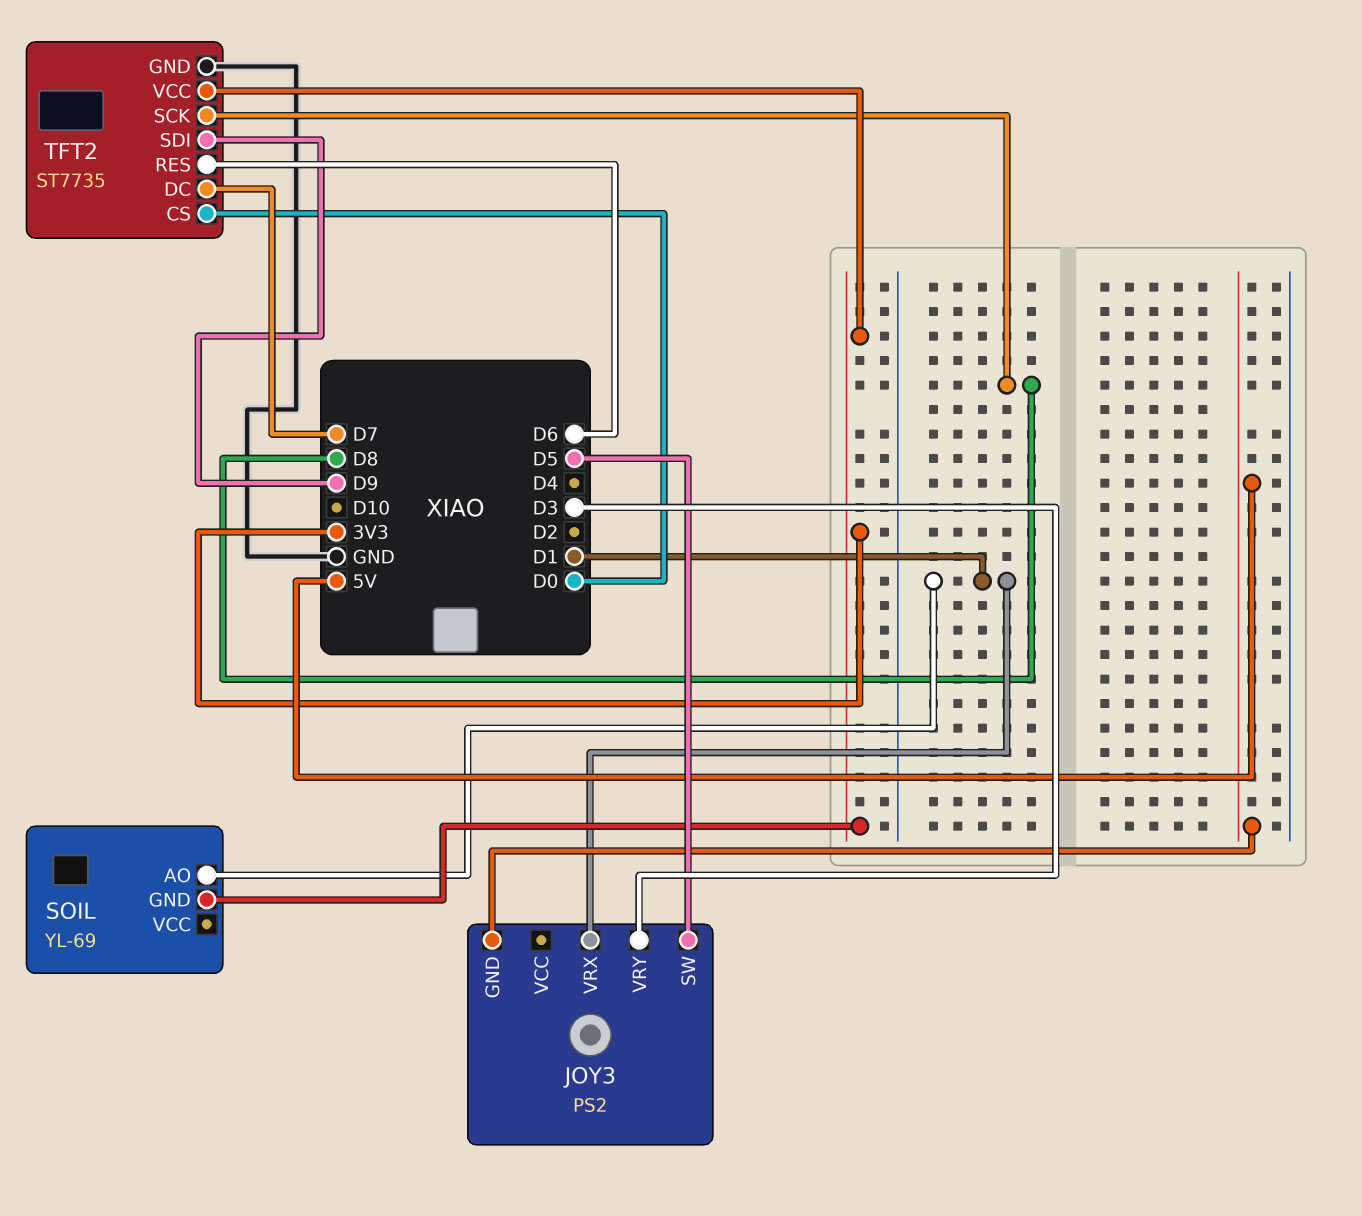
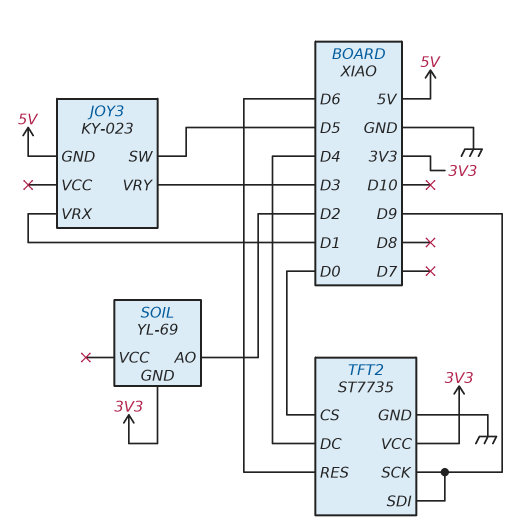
JOY3: PS2 -> KY-023
SOIL pin AO: D1 -> D2
TFT2 pin DC: D7 -> D4
TFT2 pin SCK: D8 -> D9

